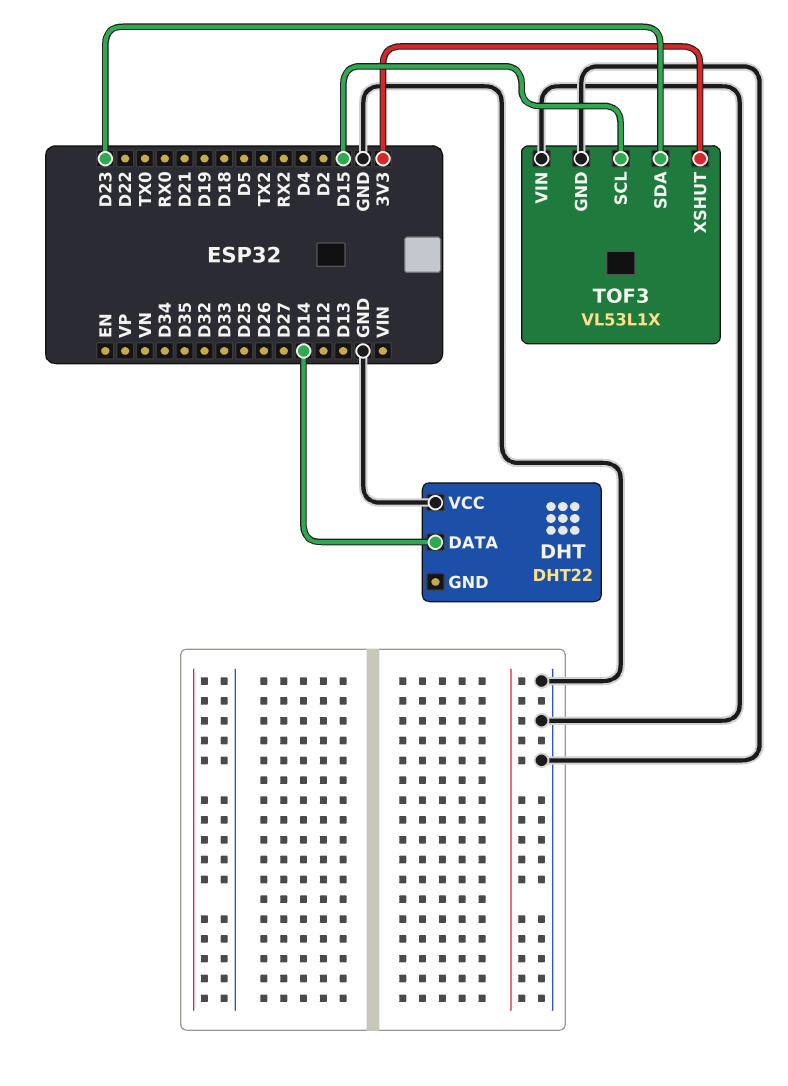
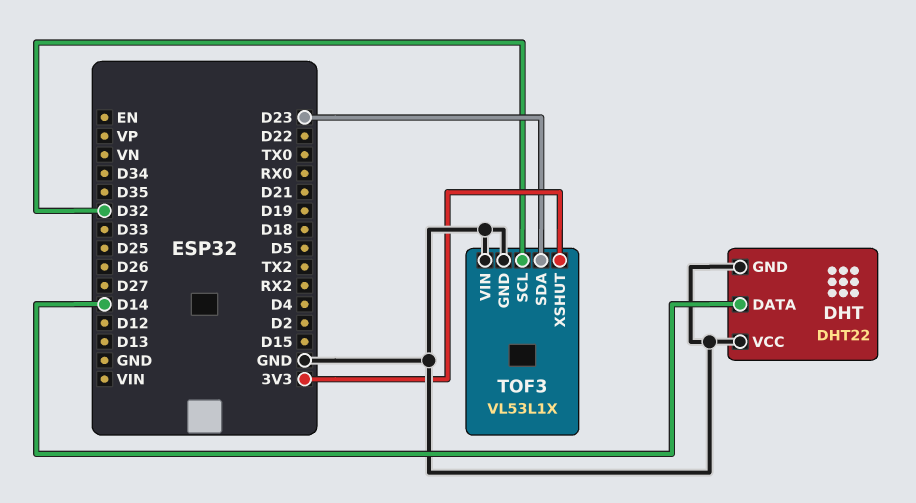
DHT pin GND: none -> GND
TOF3 pin SCL: D15 -> D32

